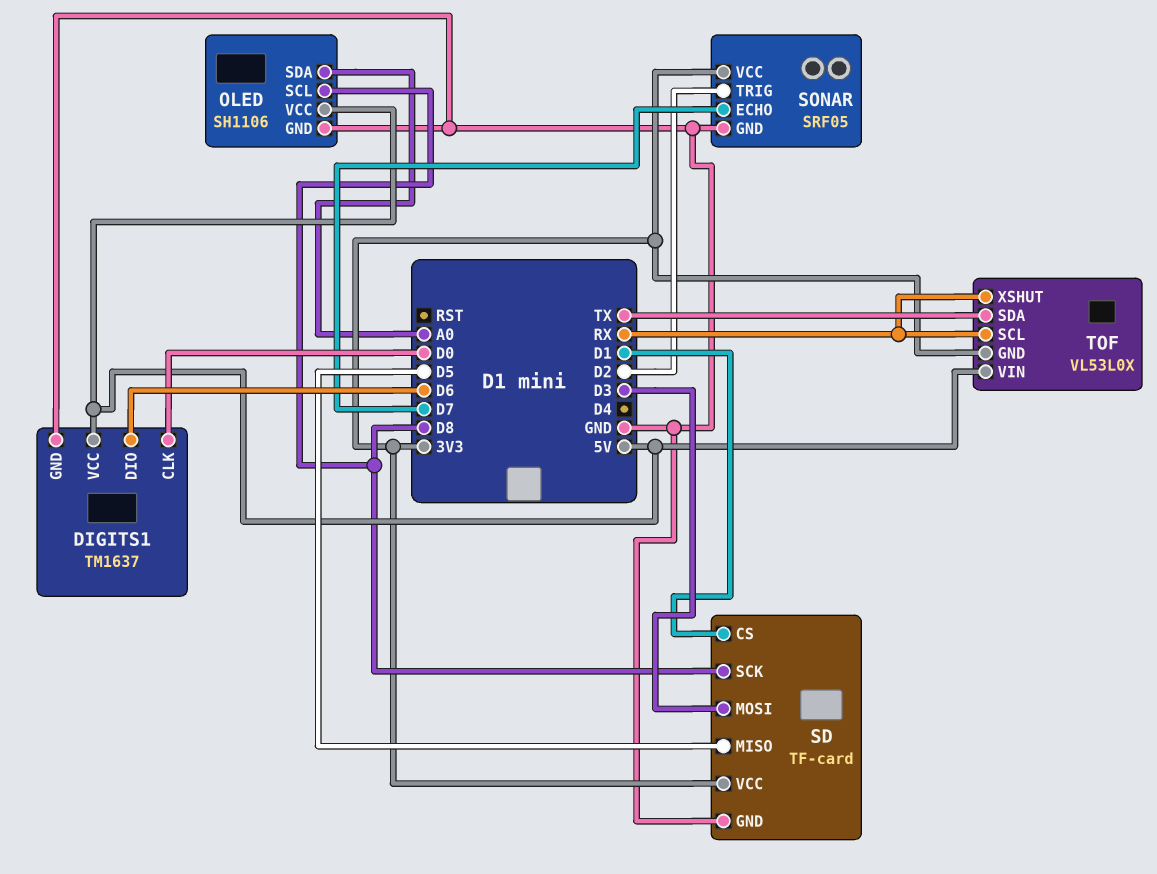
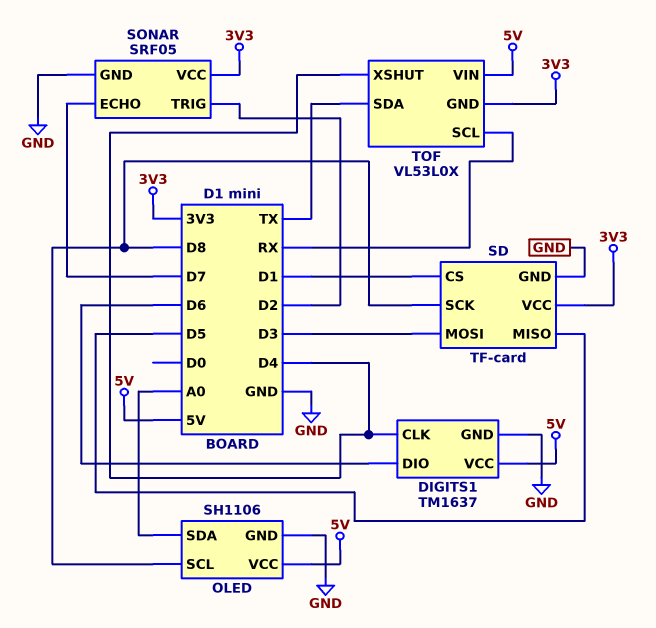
DIGITS1 pin CLK: D0 -> D4
TOF pin XSHUT: RX -> D4

